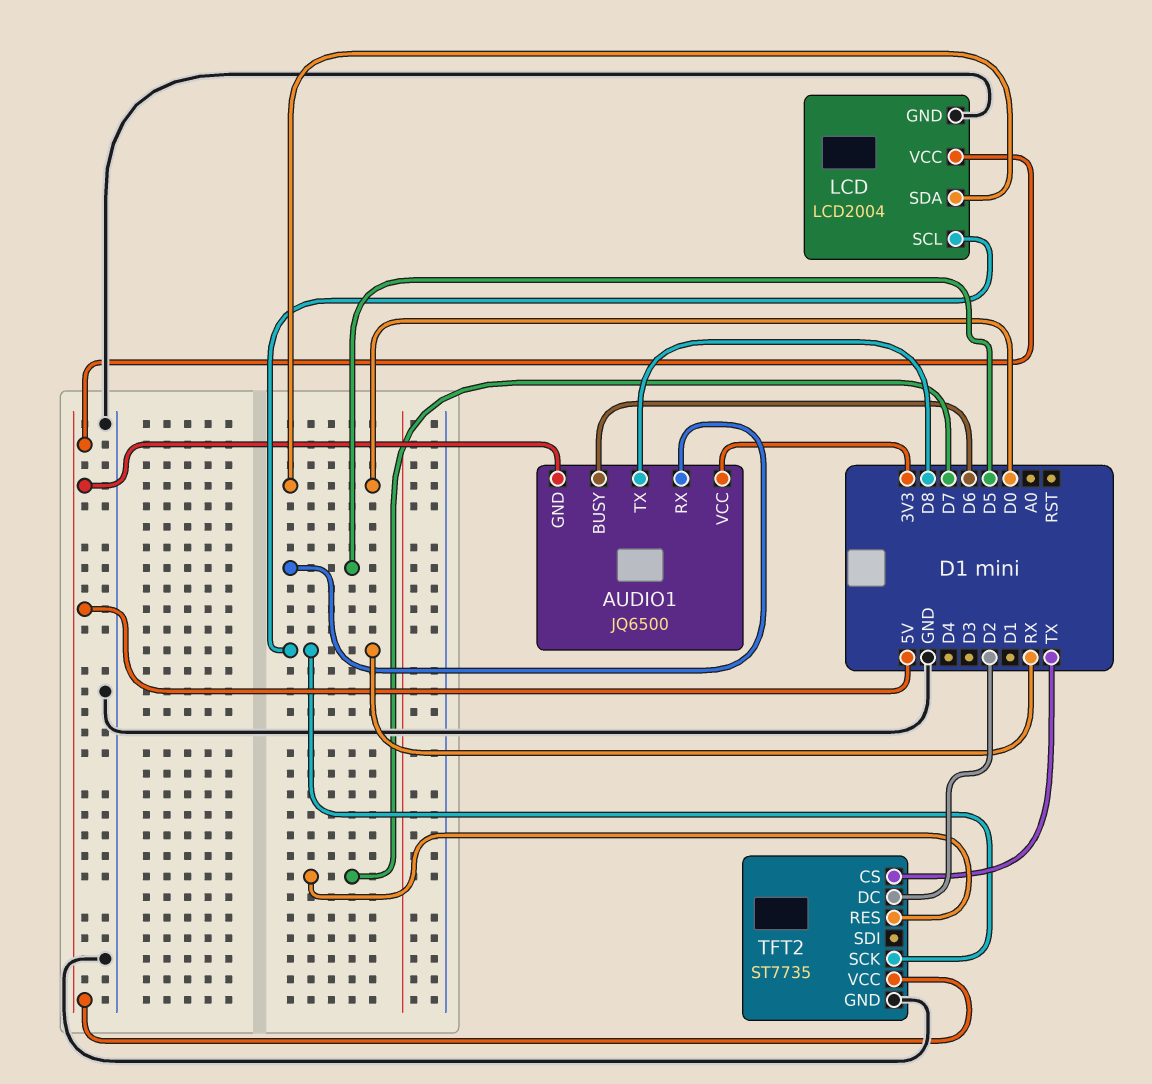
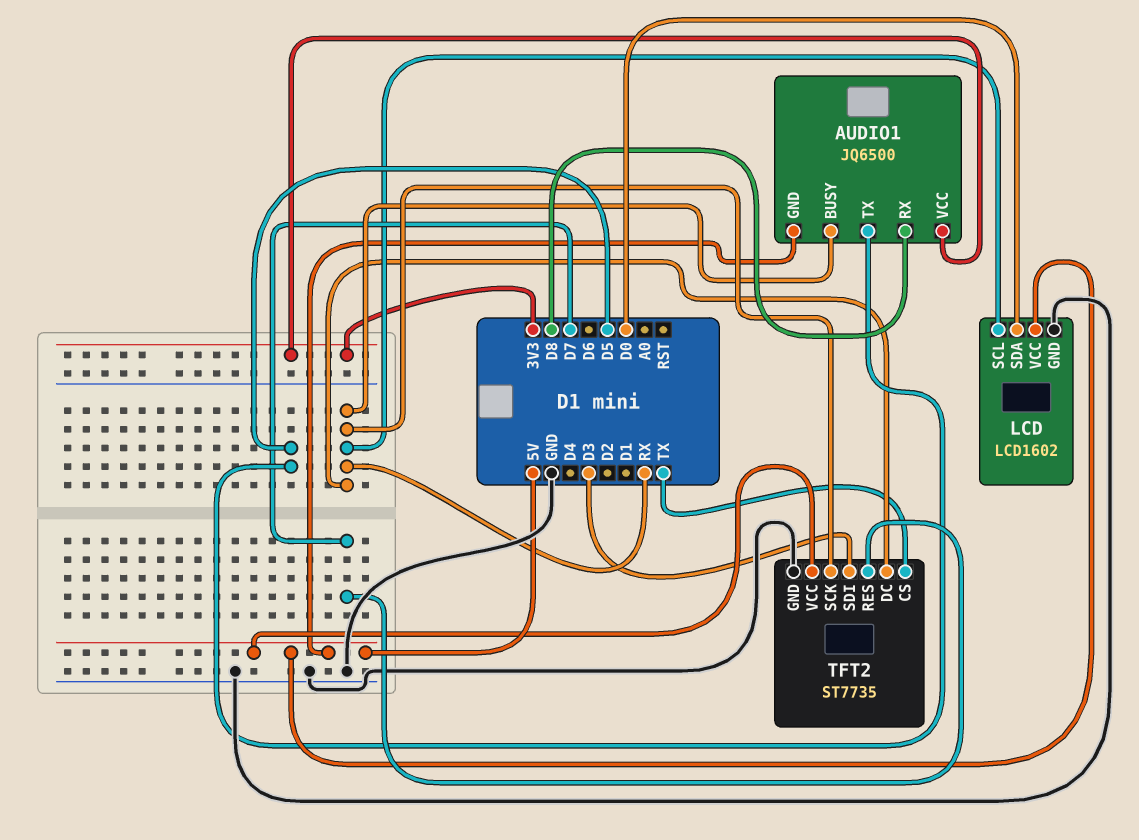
AUDIO1 pin BUSY: D6 -> RX
AUDIO1 pin RX: D5 -> D8
AUDIO1 pin TX: D8 -> D5
LCD: LCD2004 -> LCD1602
TFT2 pin DC: D2 -> RX
TFT2 pin SDI: none -> D3

